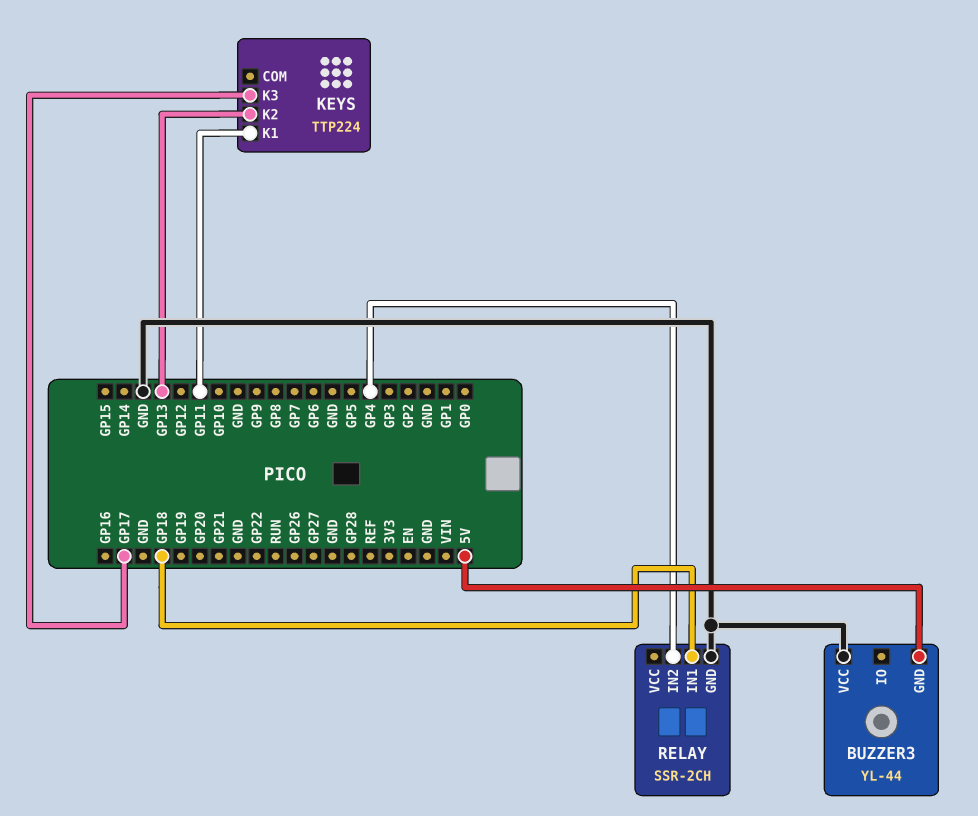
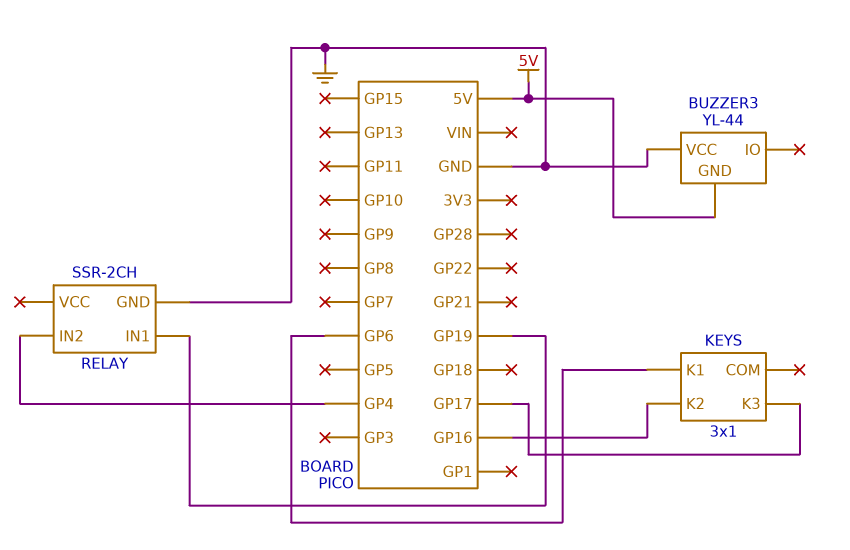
KEYS: TTP224 -> 3x1
KEYS pin K1: GP11 -> GP6
KEYS pin K2: GP13 -> GP16
RELAY pin IN1: GP18 -> GP19

